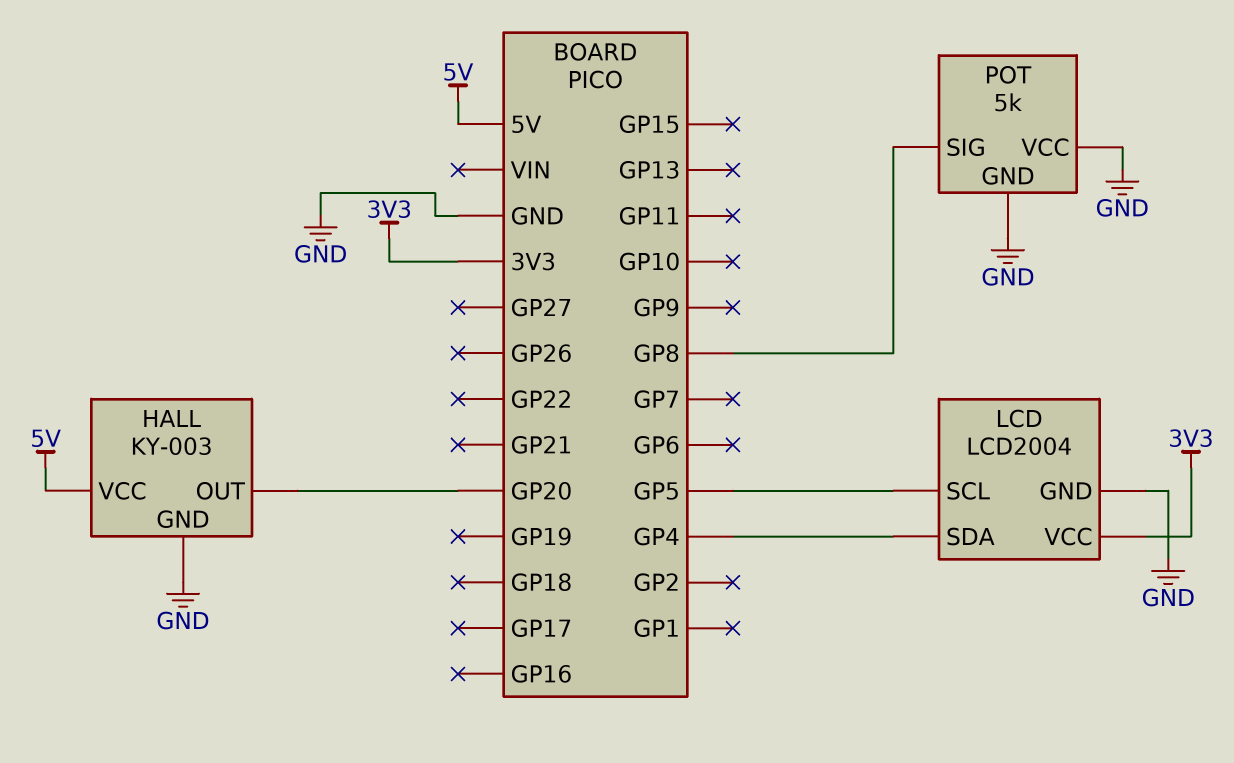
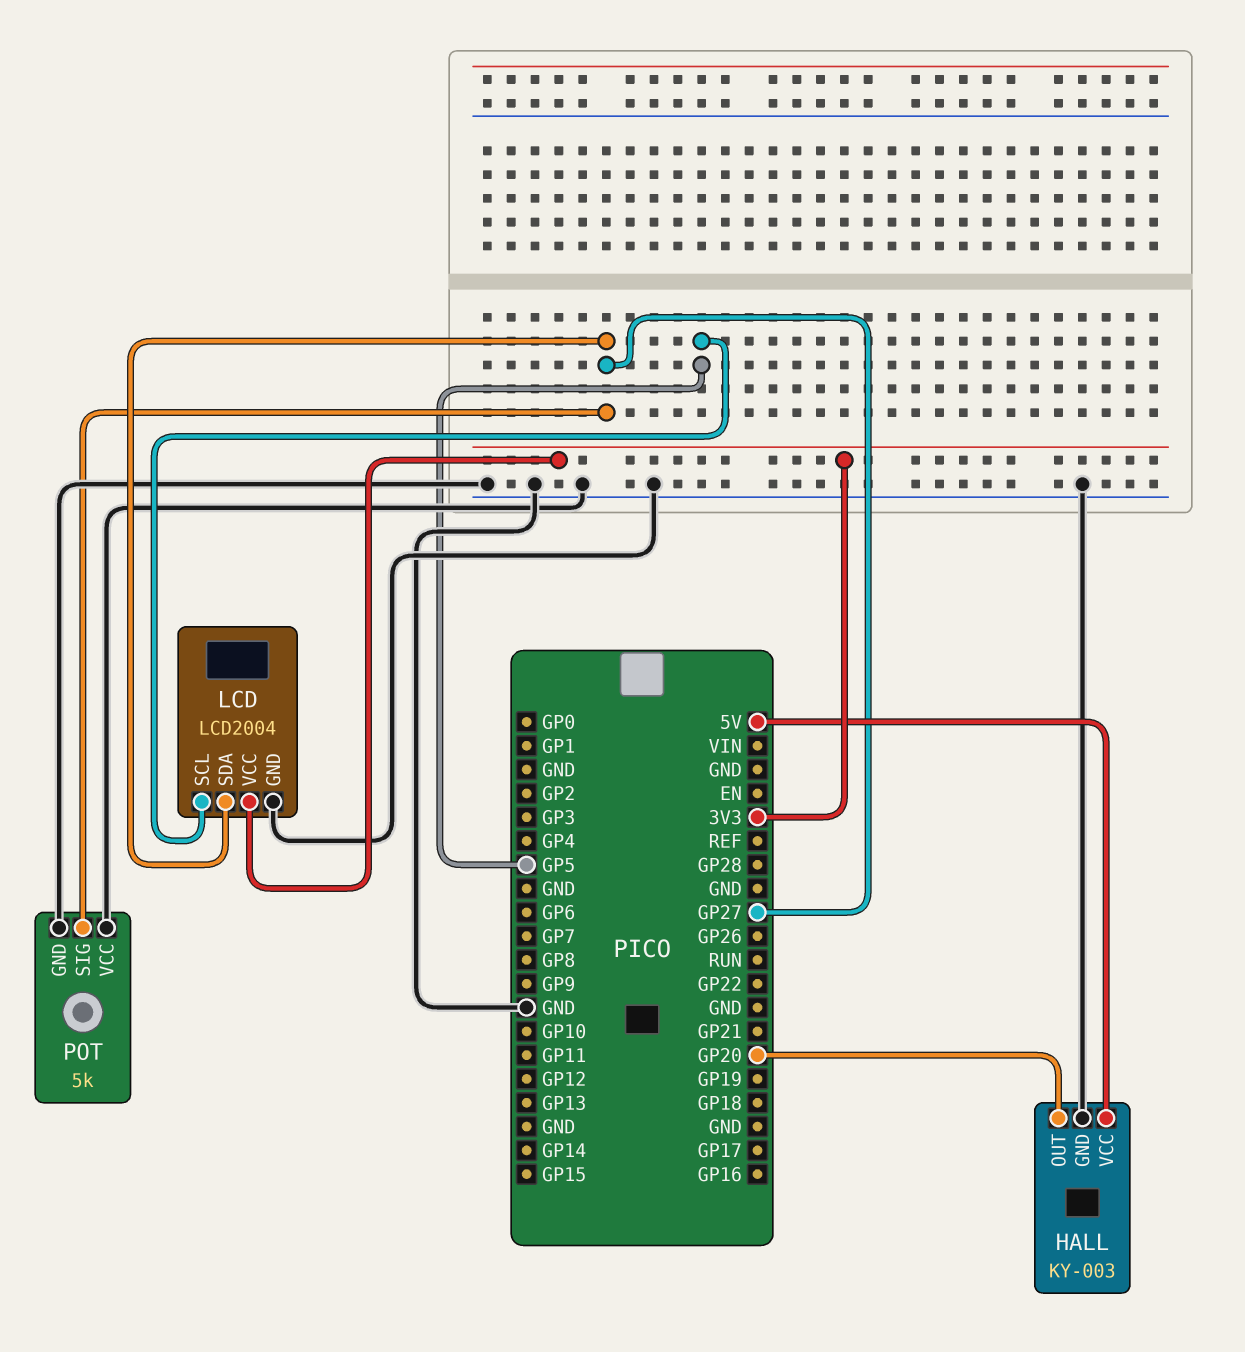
LCD pin SDA: GP4 -> GP27
POT pin SIG: GP8 -> GP27

